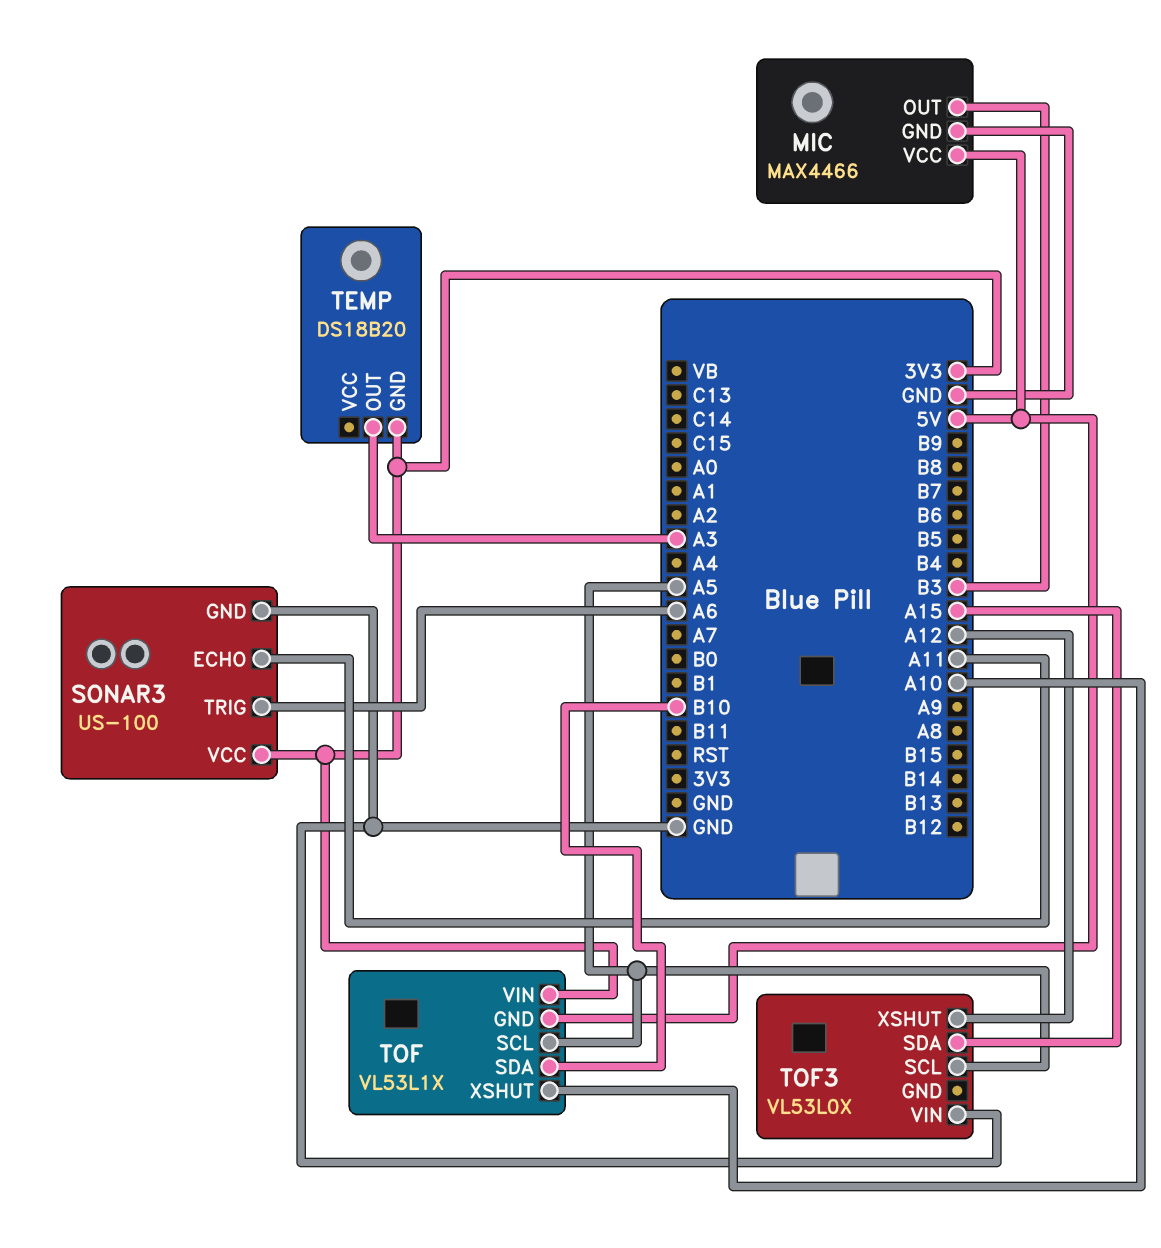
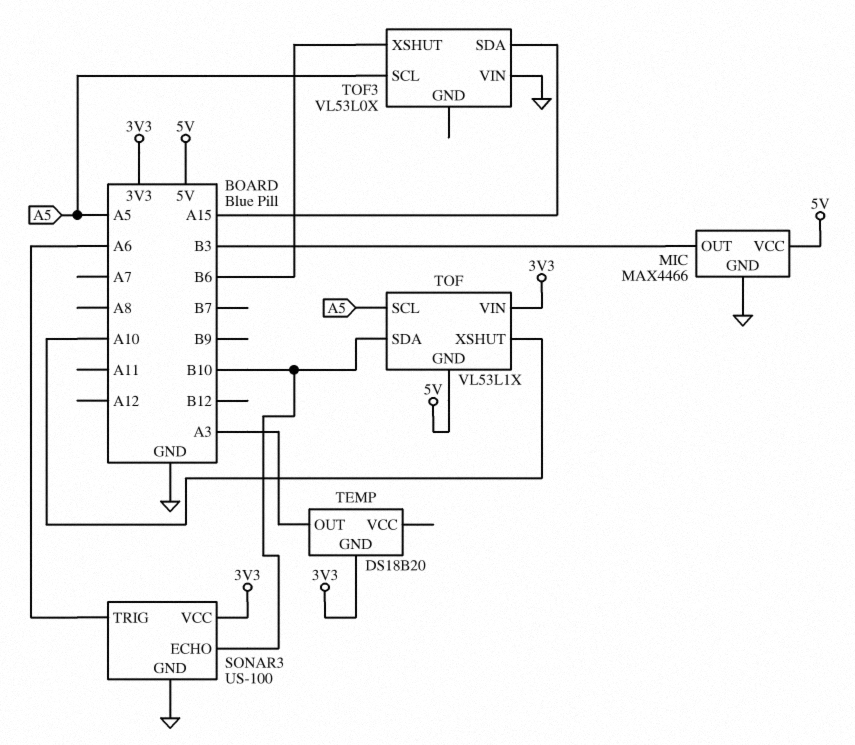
SONAR3 pin ECHO: A11 -> B10
TOF3 pin XSHUT: A12 -> B6

